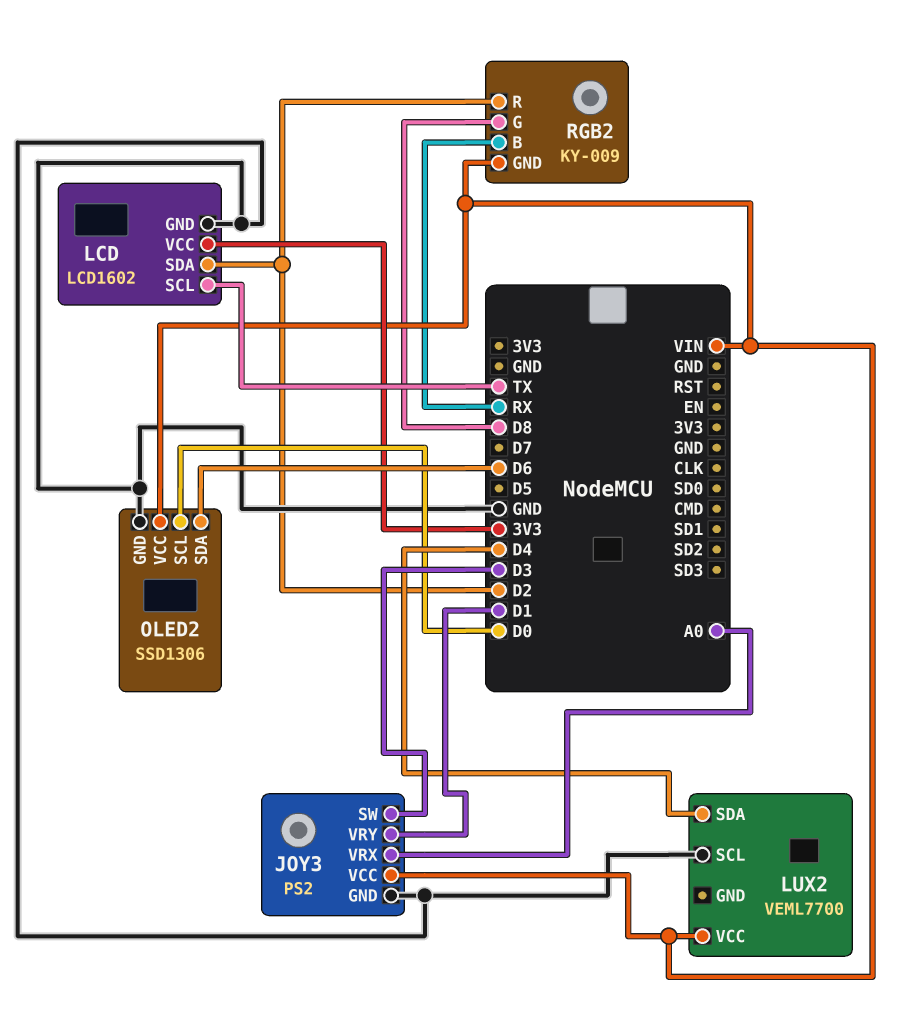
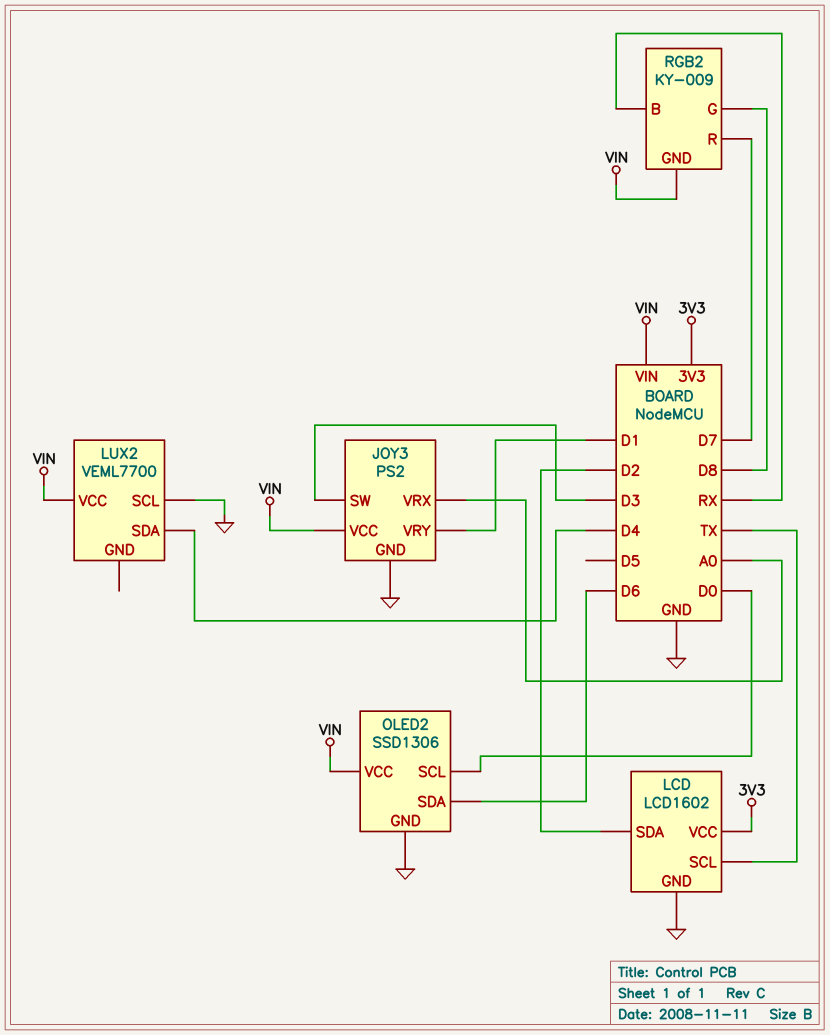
RGB2 pin R: D2 -> D7

